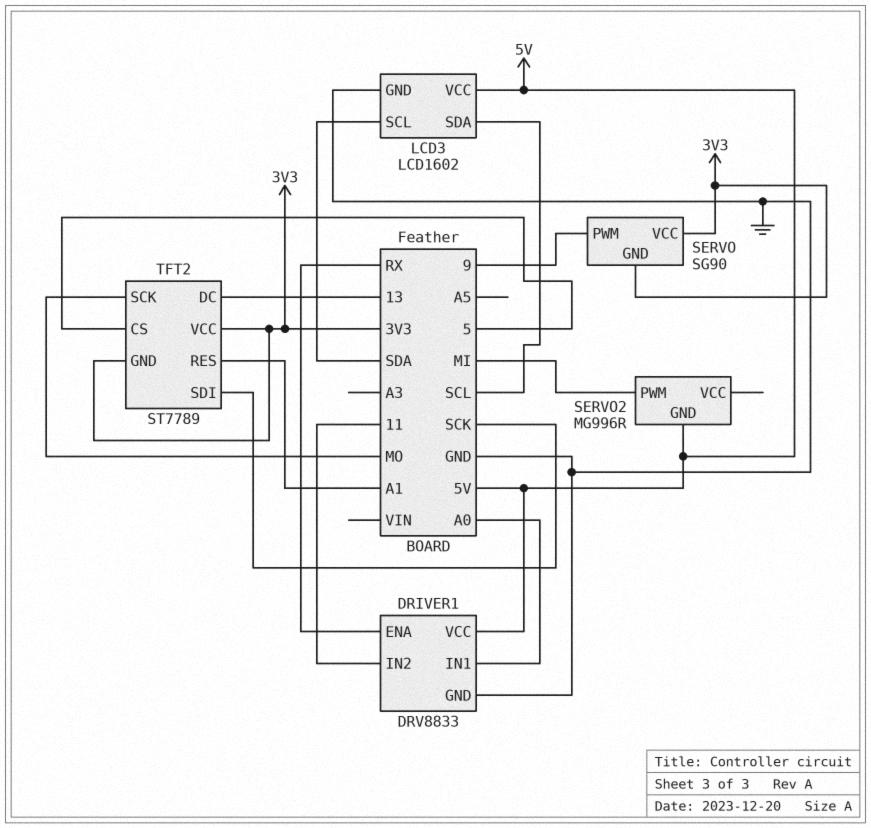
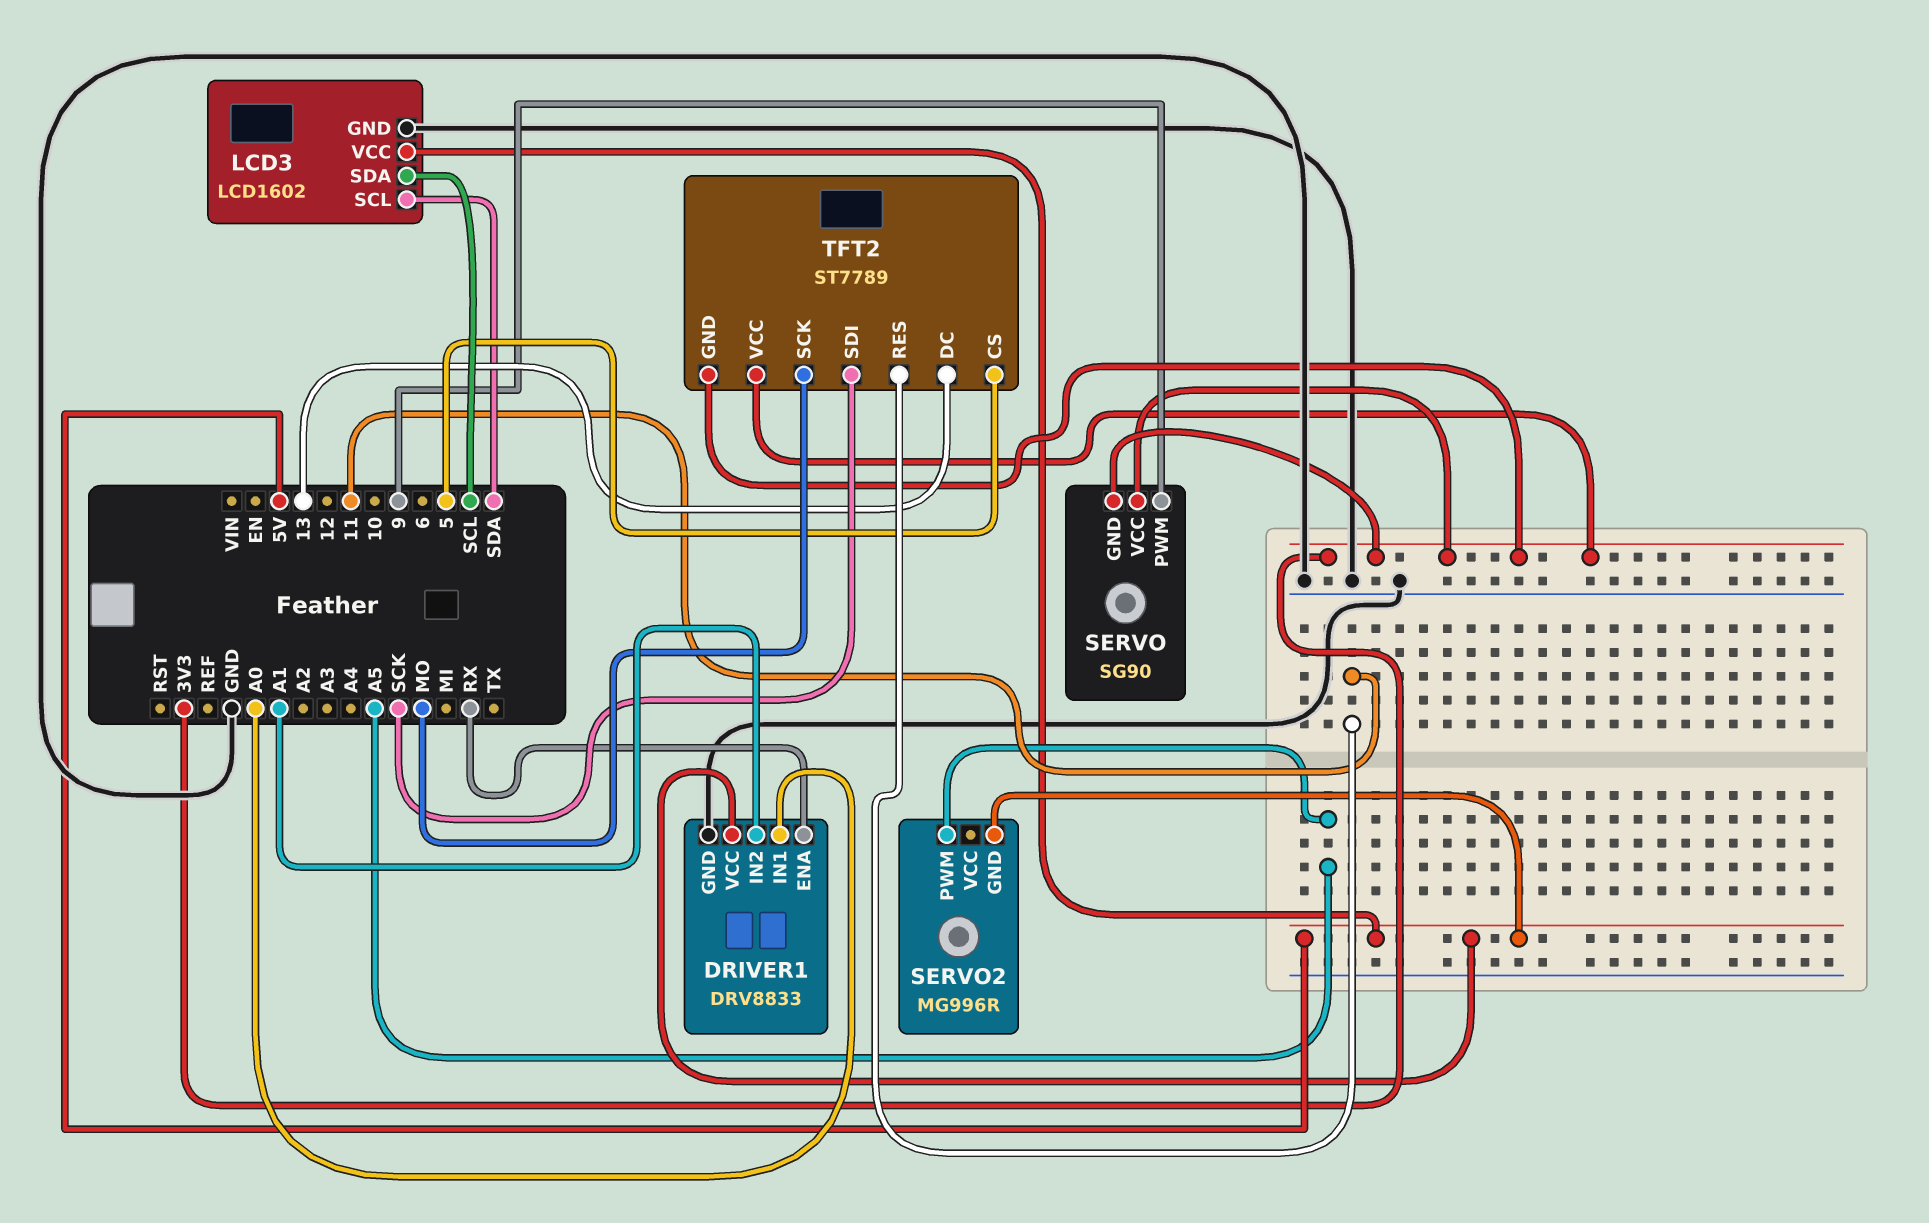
DRIVER1 pin IN2: 11 -> A1
SERVO2 pin PWM: MI -> A5
TFT2 pin RES: A1 -> 11

